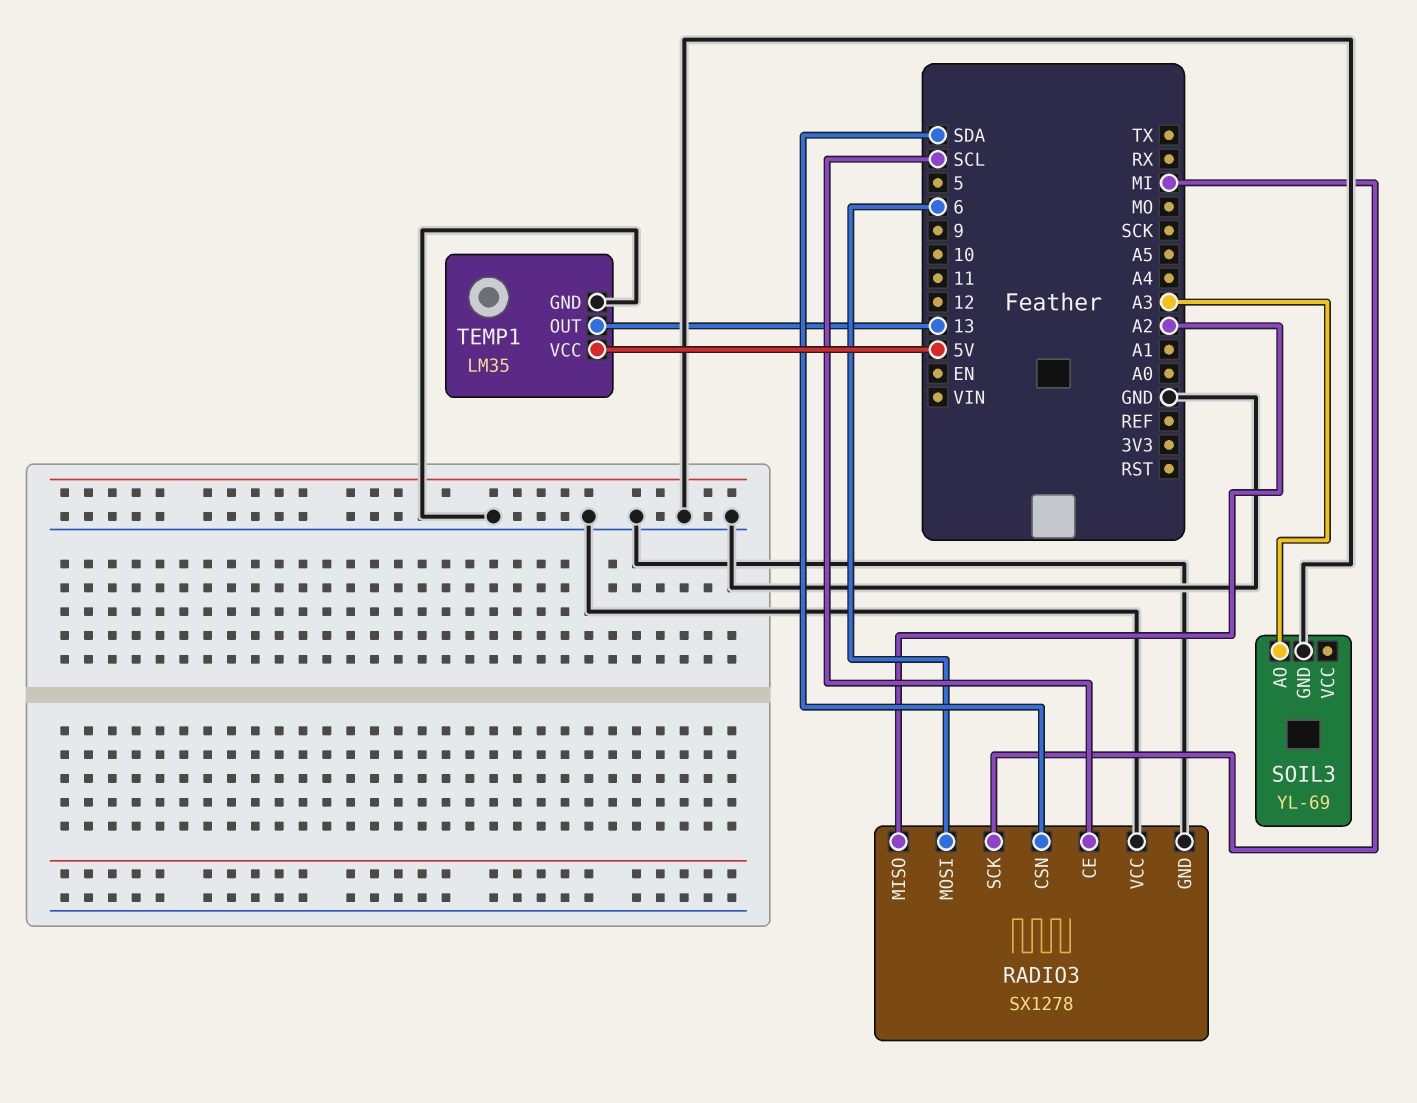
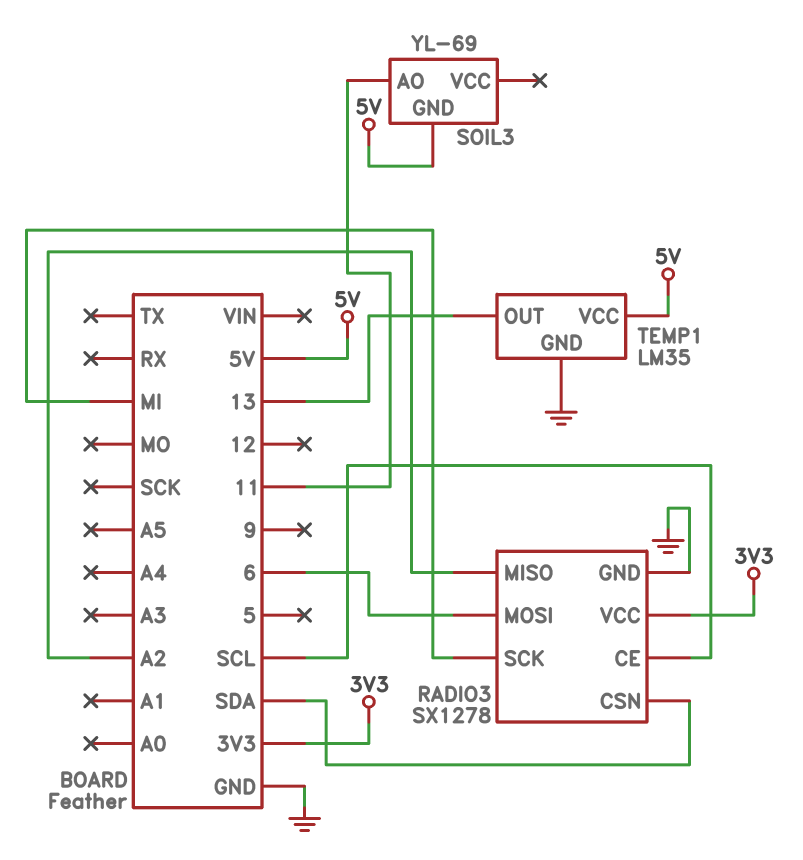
RADIO3 pin VCC: GND -> 3V3
SOIL3 pin AO: A3 -> 11
SOIL3 pin GND: GND -> 5V

